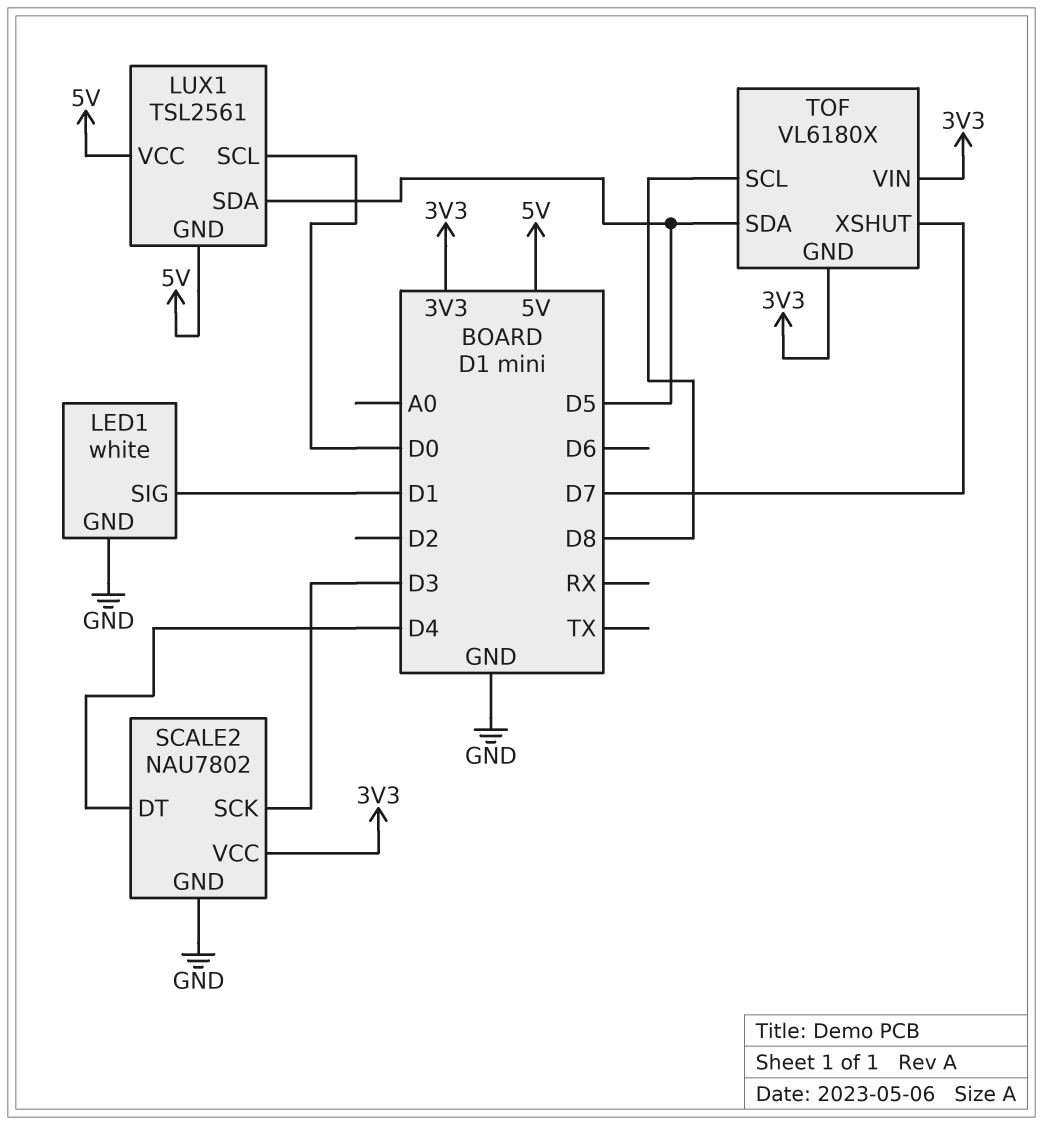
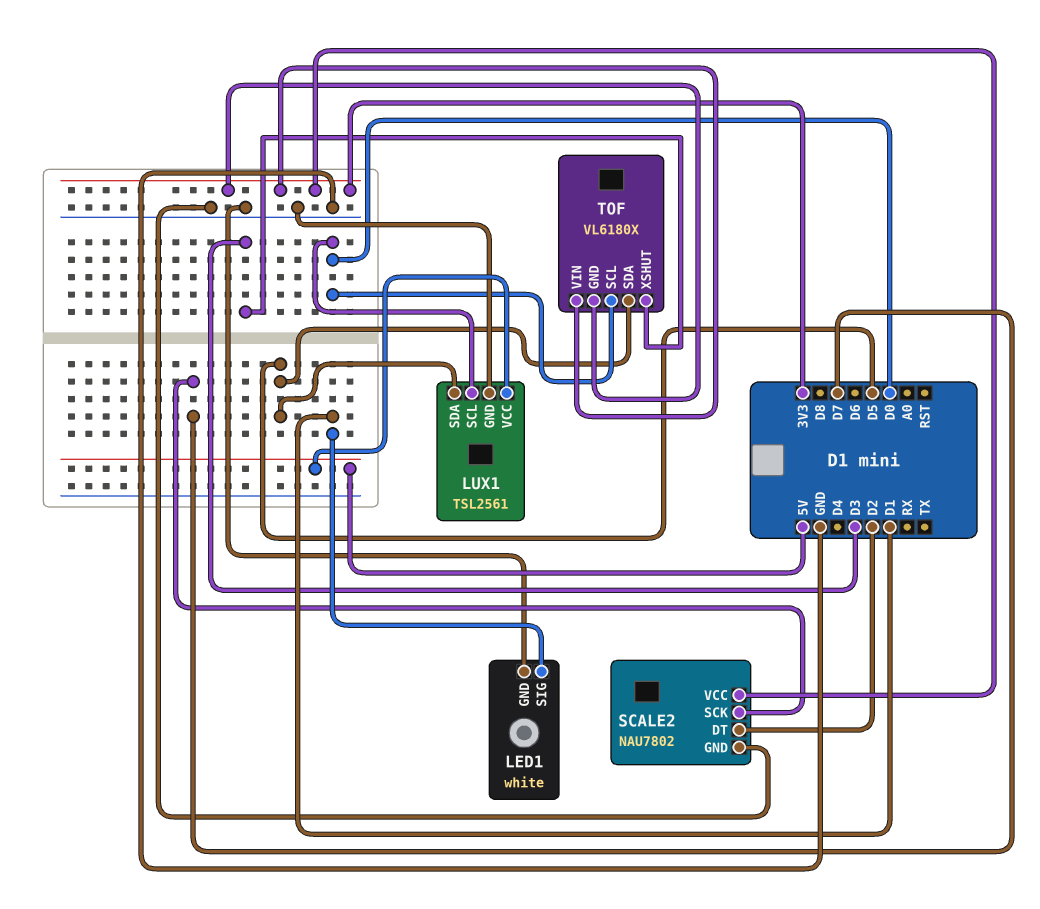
LUX1 pin GND: 5V -> GND
SCALE2 pin DT: D4 -> D2
SCALE2 pin SCK: D3 -> D7
TOF pin SCL: D8 -> D0
TOF pin XSHUT: D7 -> D3

